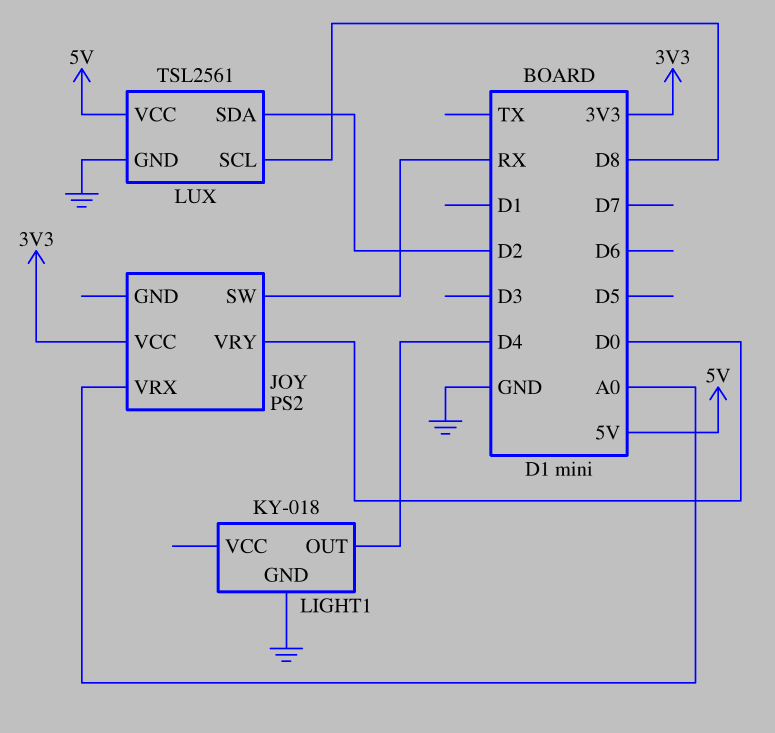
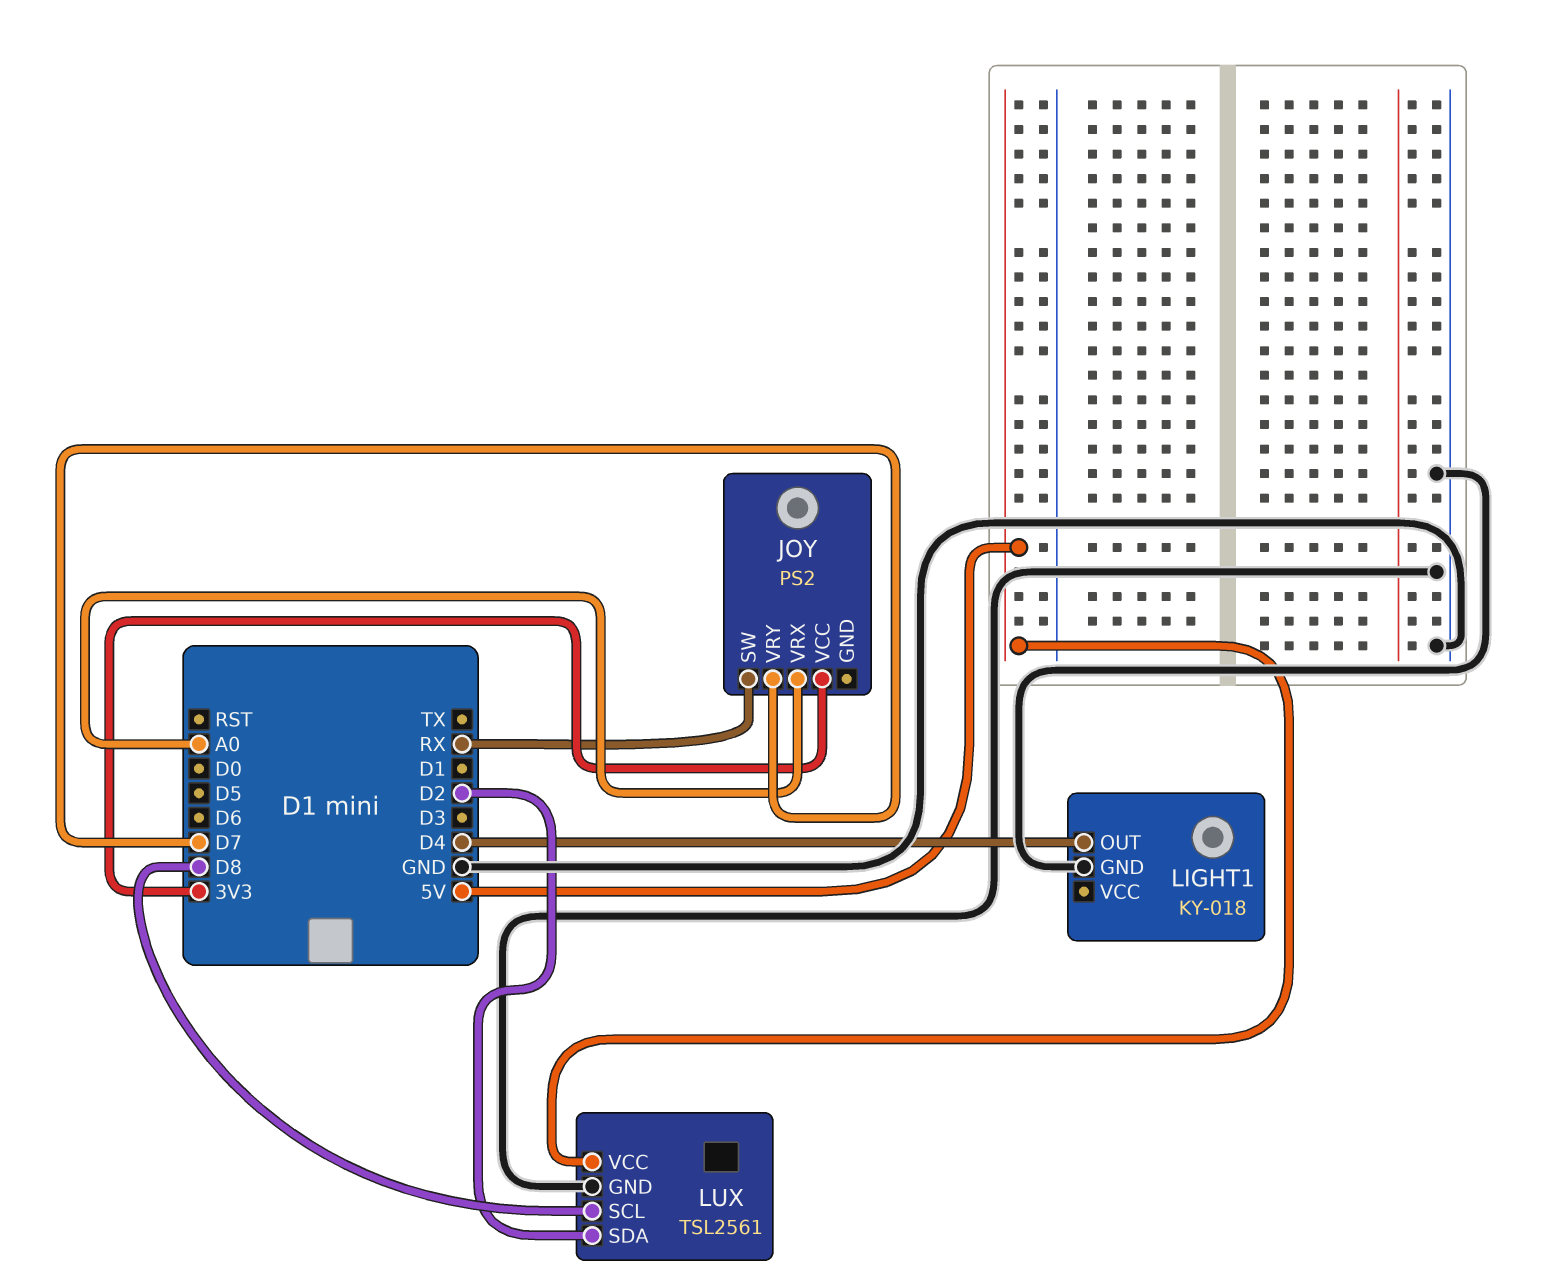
JOY pin VRY: D0 -> D7

